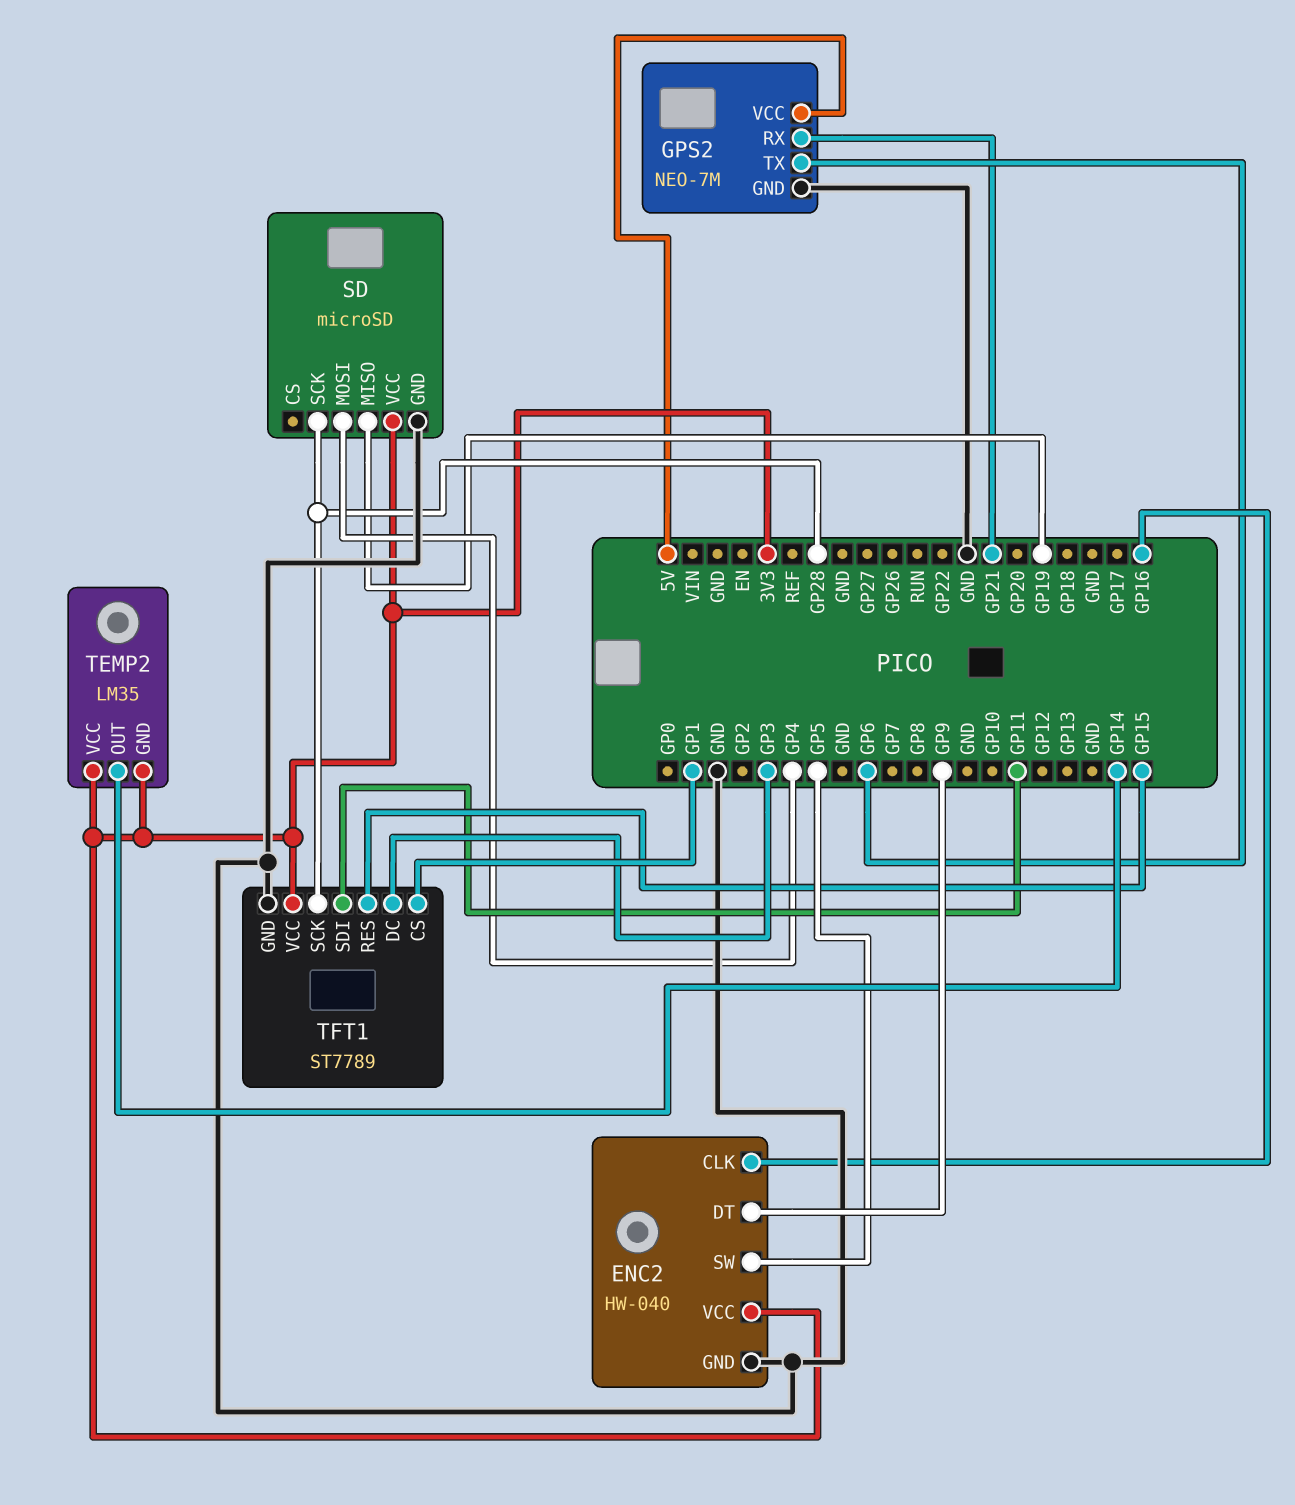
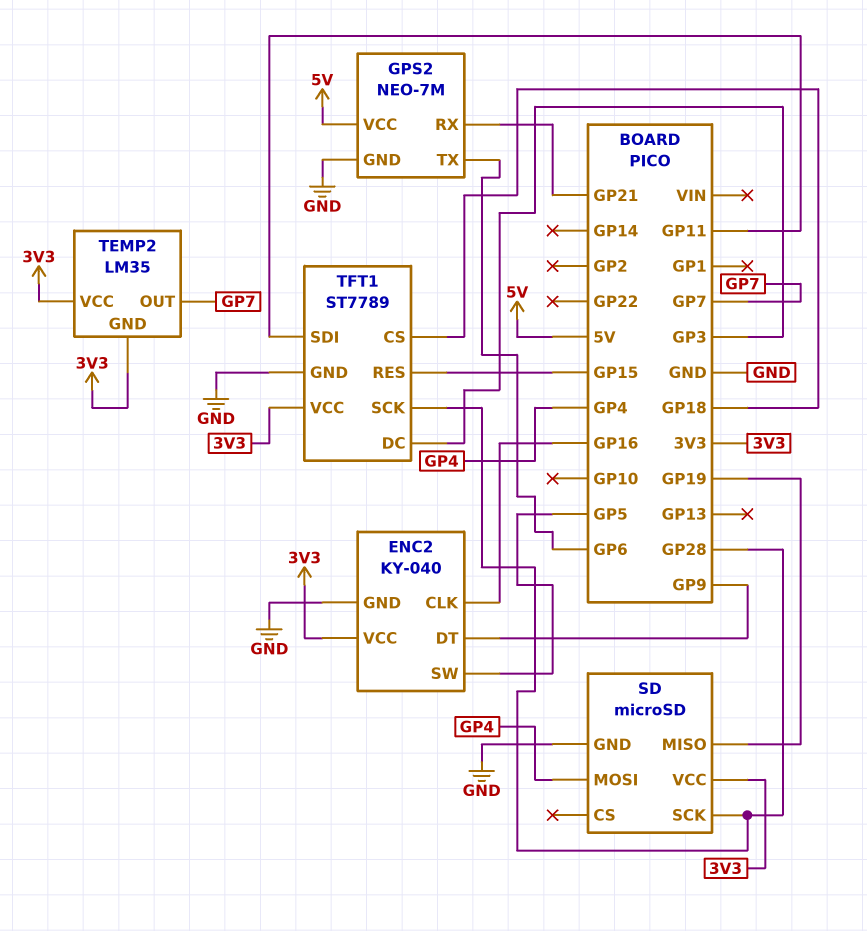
ENC2: HW-040 -> KY-040
TEMP2 pin OUT: GP14 -> GP7
TFT1 pin CS: GP1 -> GP18

